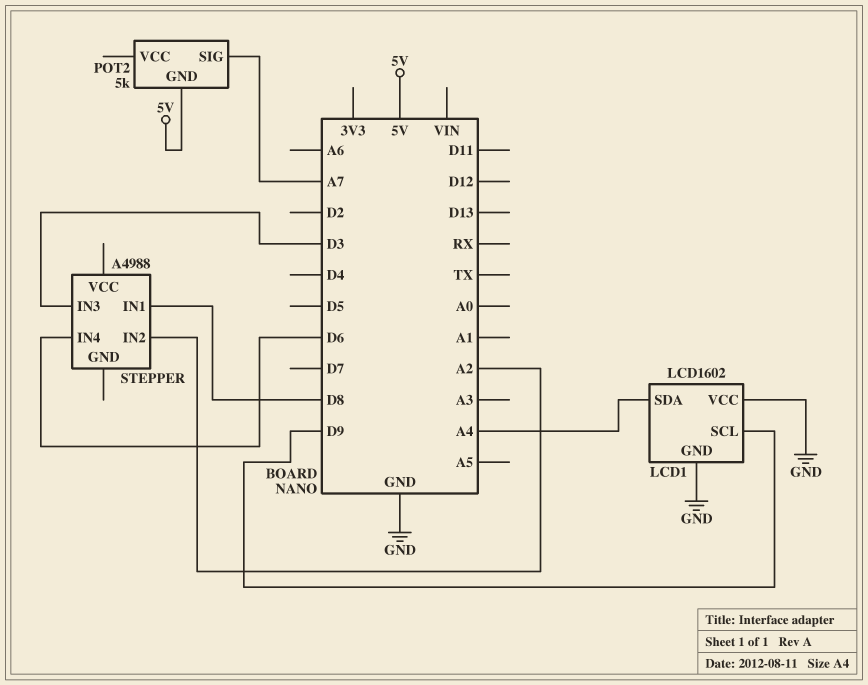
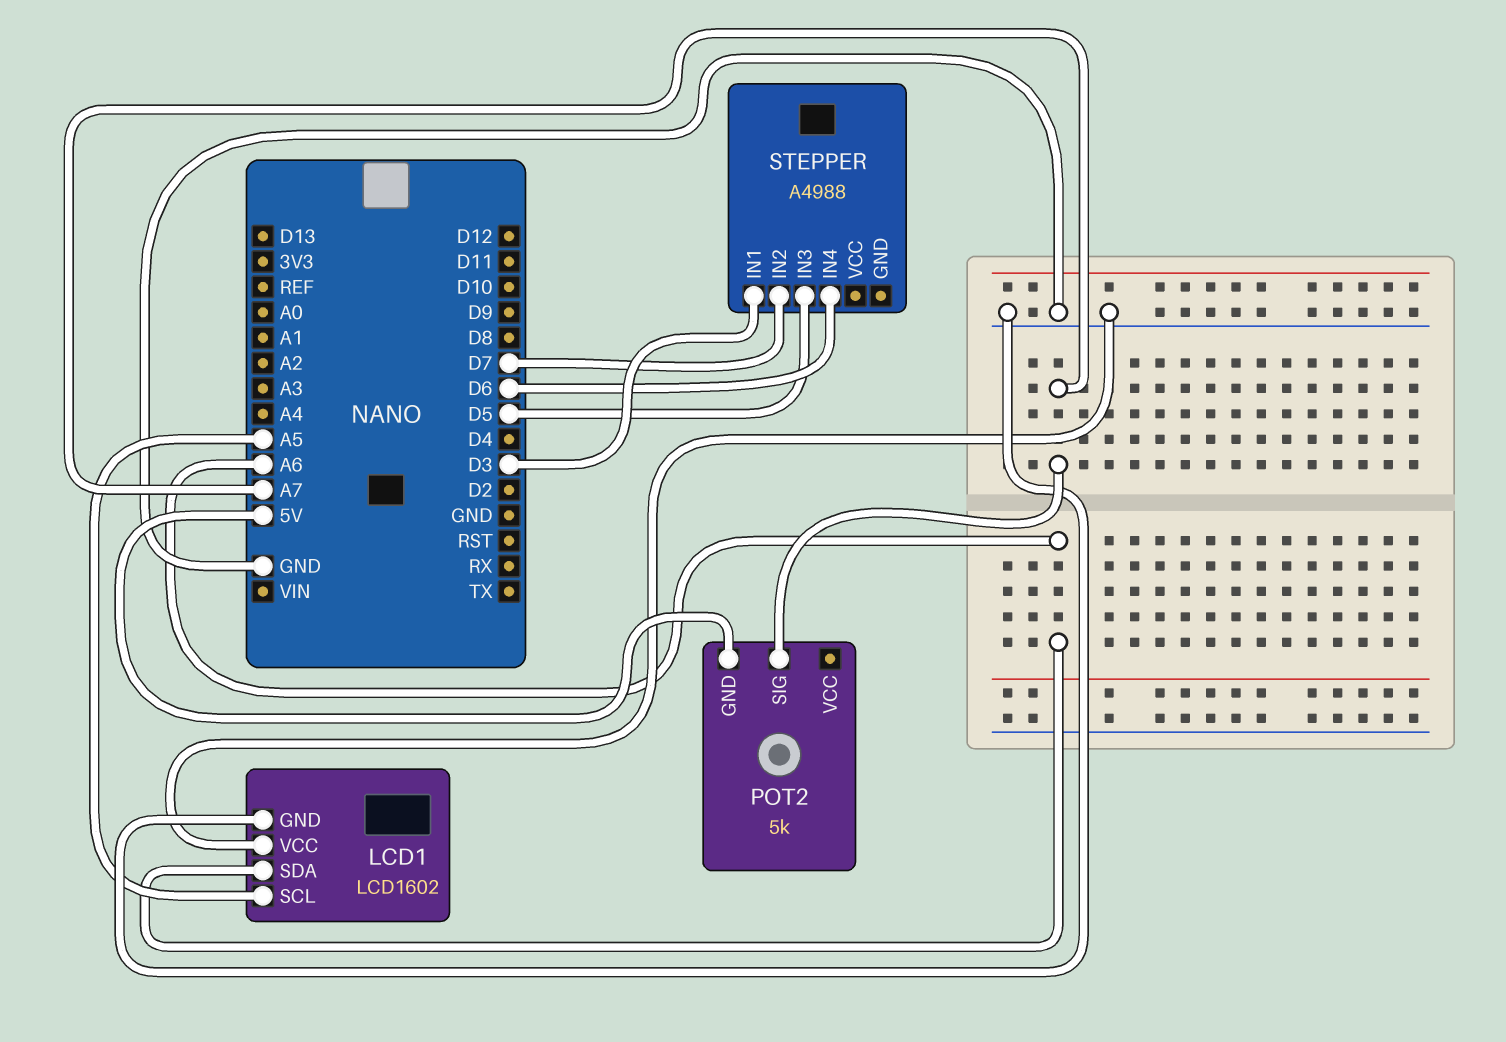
LCD1 pin SCL: D9 -> A5
LCD1 pin SDA: A4 -> A6
STEPPER pin IN1: D8 -> D3
STEPPER pin IN2: A2 -> D7
STEPPER pin IN3: D3 -> D5

